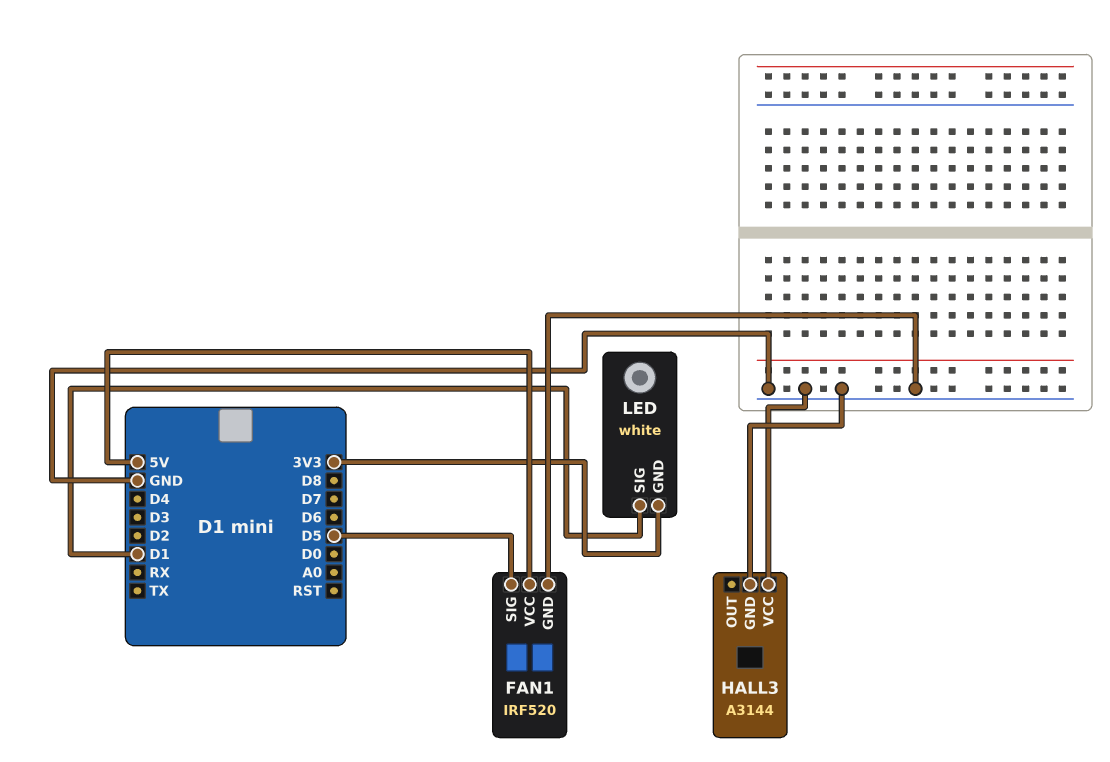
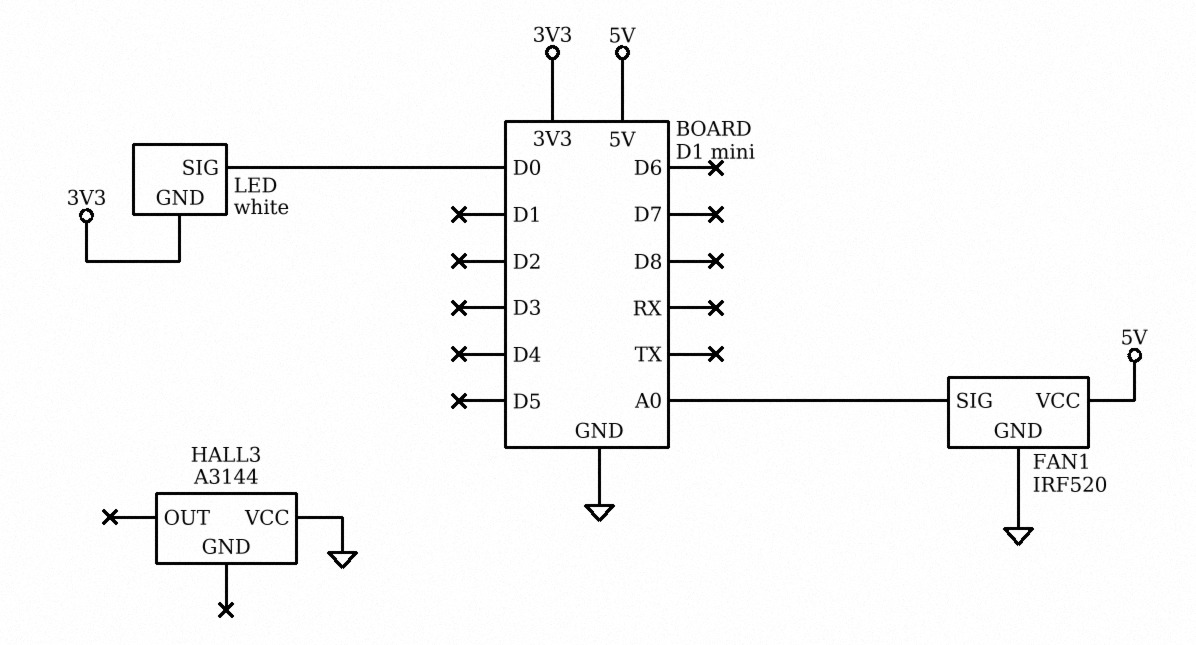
FAN1 pin SIG: D5 -> A0
HALL3 pin GND: GND -> none
LED pin SIG: D1 -> D0

